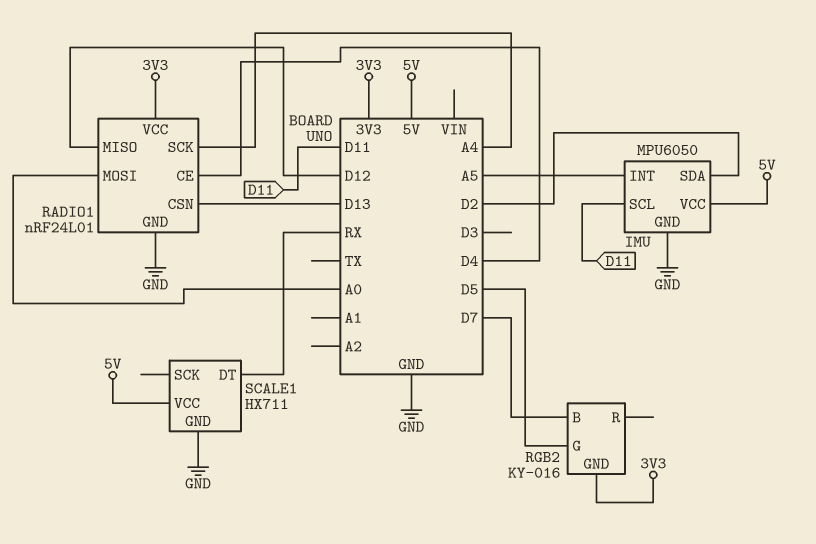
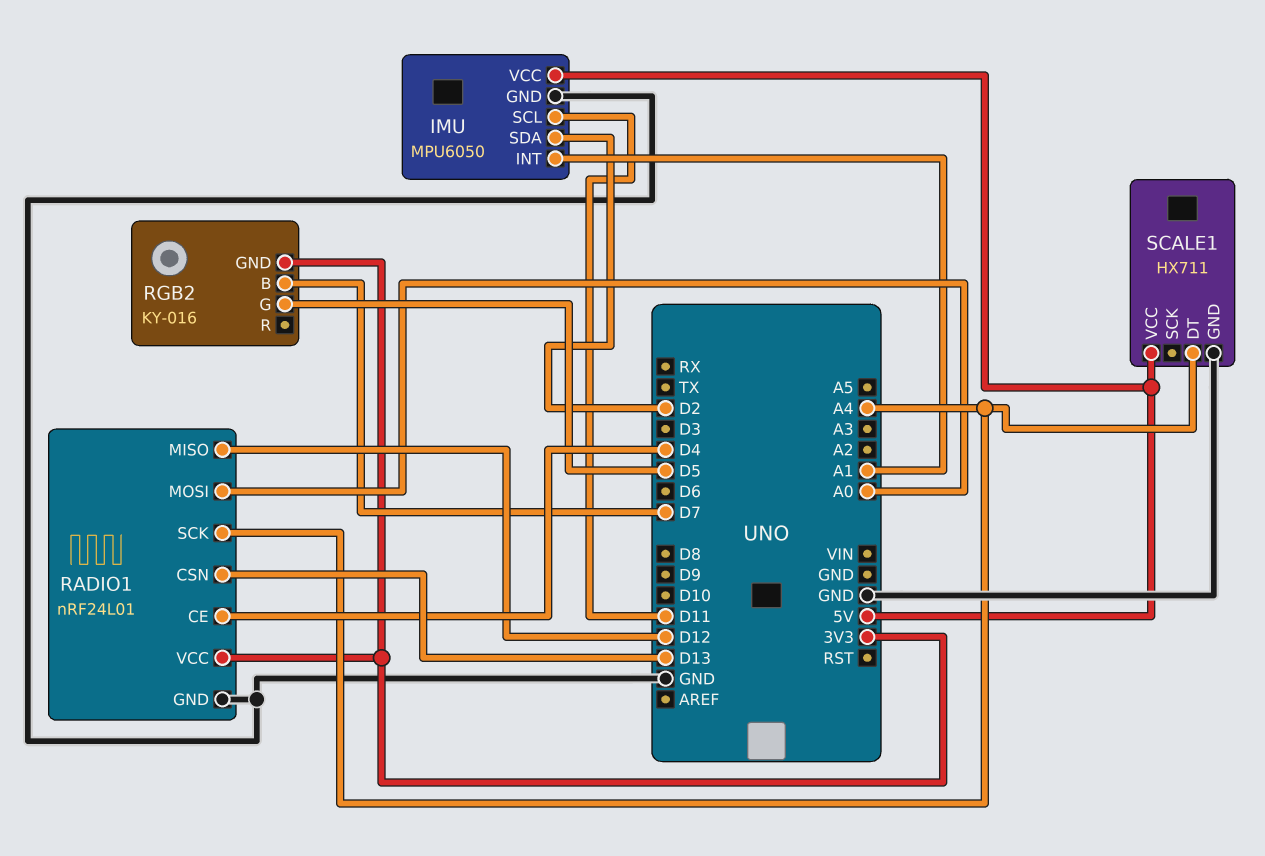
IMU pin INT: A5 -> A1
SCALE1 pin DT: RX -> A4

